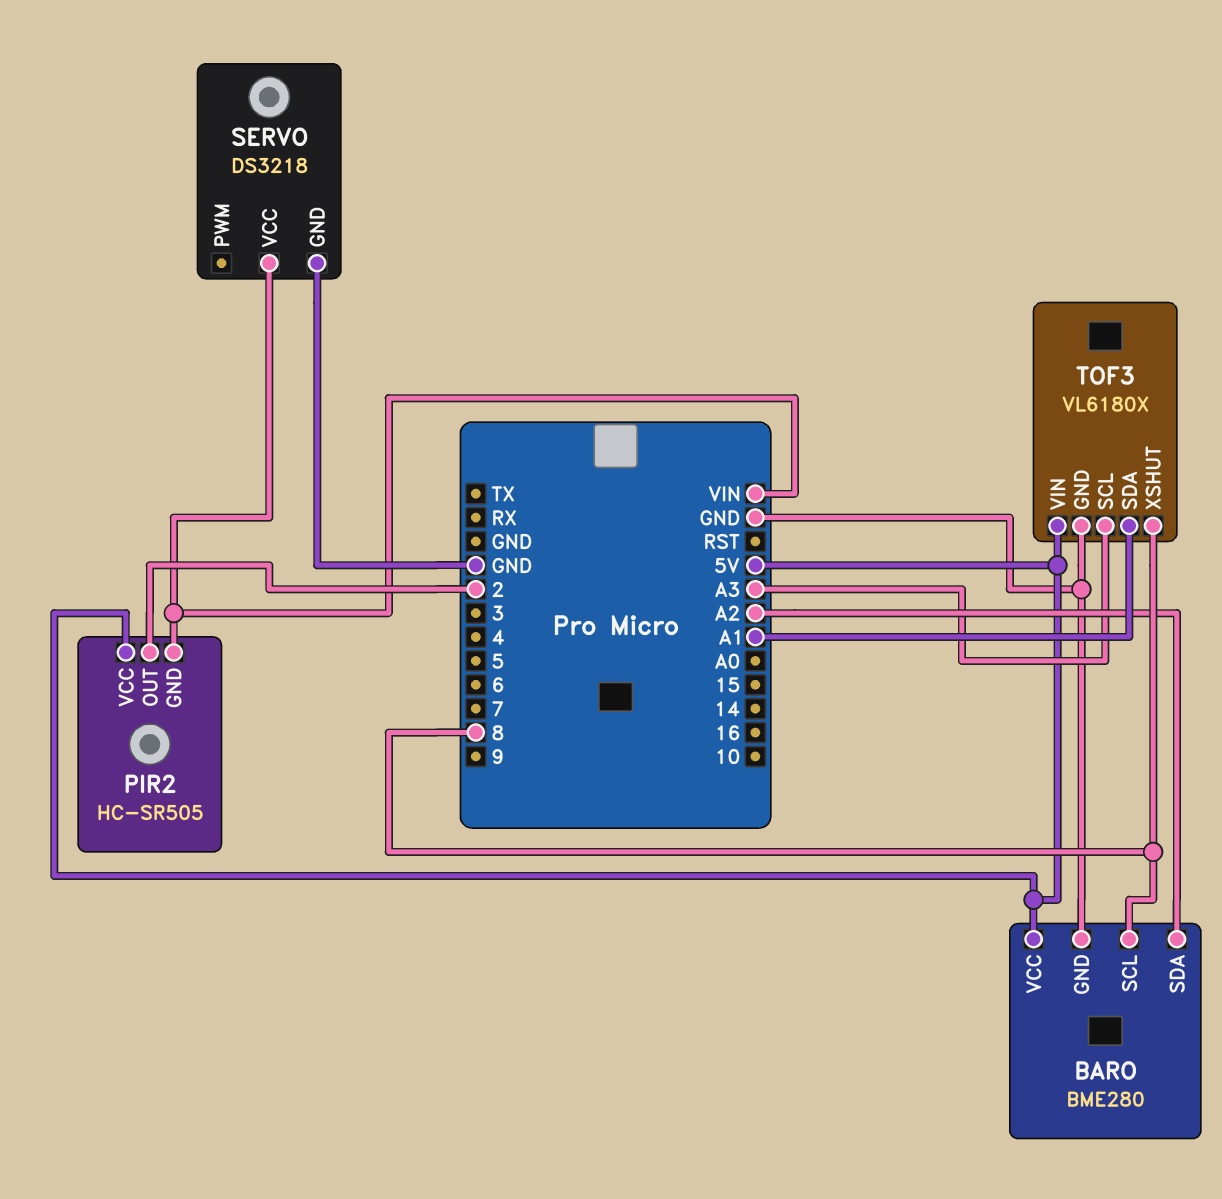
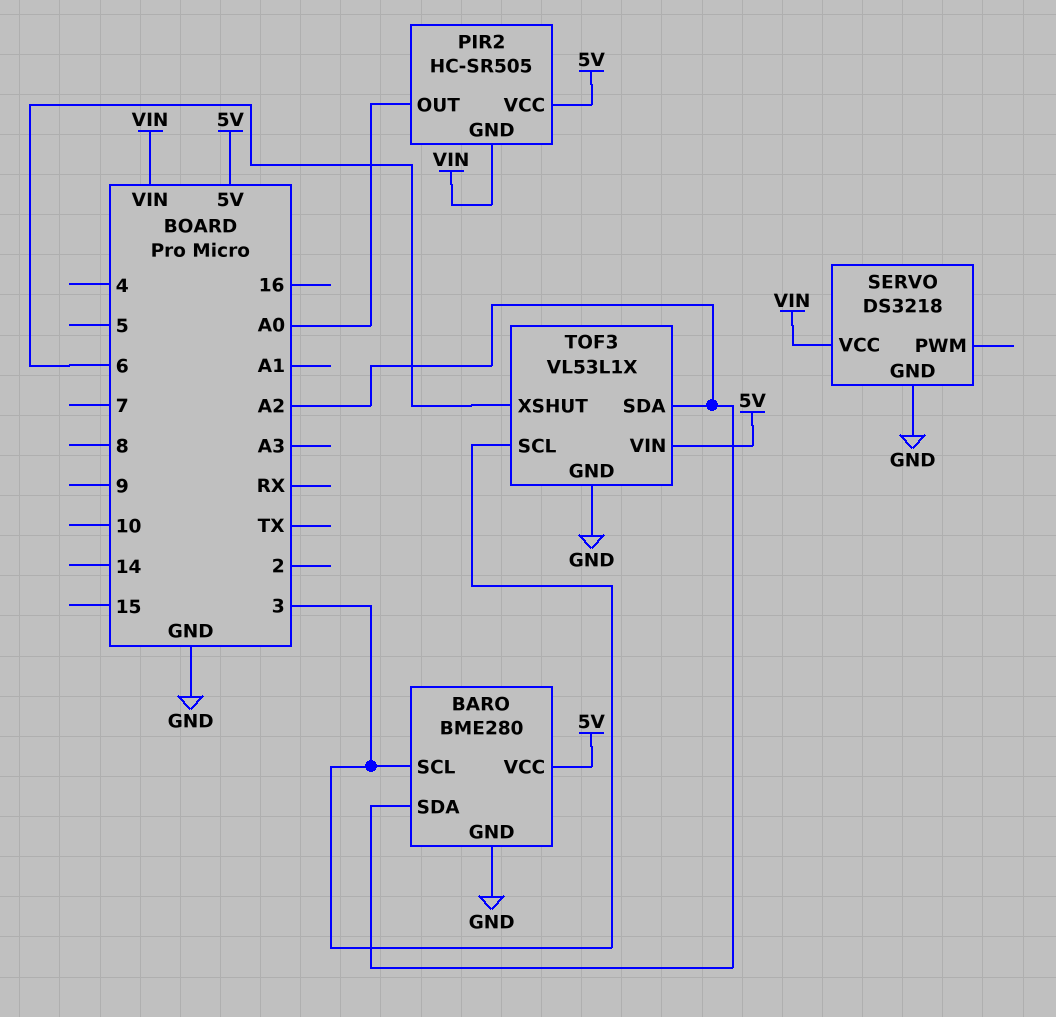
BARO pin SCL: 8 -> 3
PIR2 pin OUT: 2 -> A0
TOF3: VL6180X -> VL53L1X
TOF3 pin SCL: A3 -> 3
TOF3 pin SDA: A1 -> A2
TOF3 pin XSHUT: 8 -> 6

